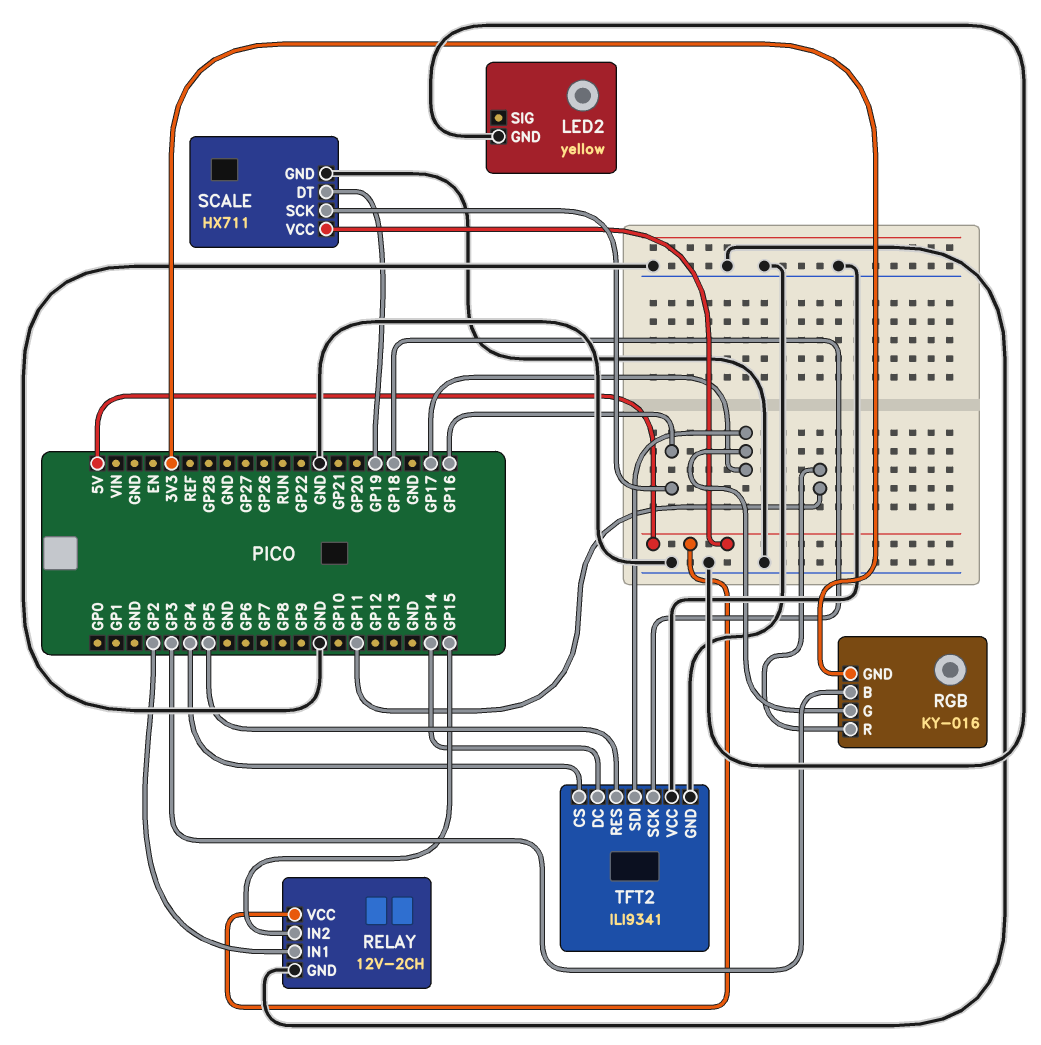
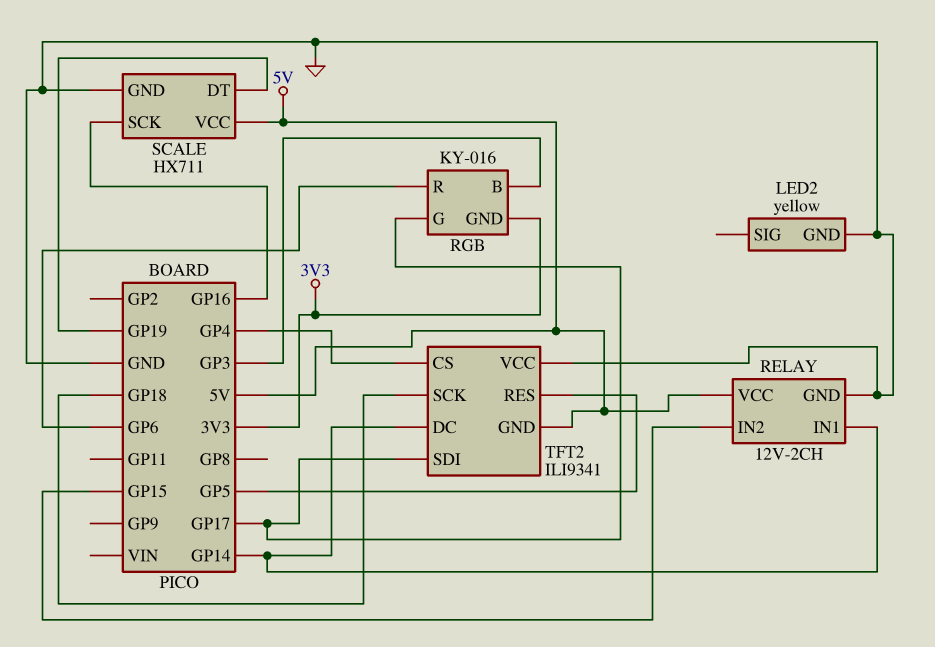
RELAY pin IN1: GP2 -> GP14
RGB pin R: GP11 -> GP6
TFT2 pin GND: GND -> 5V

